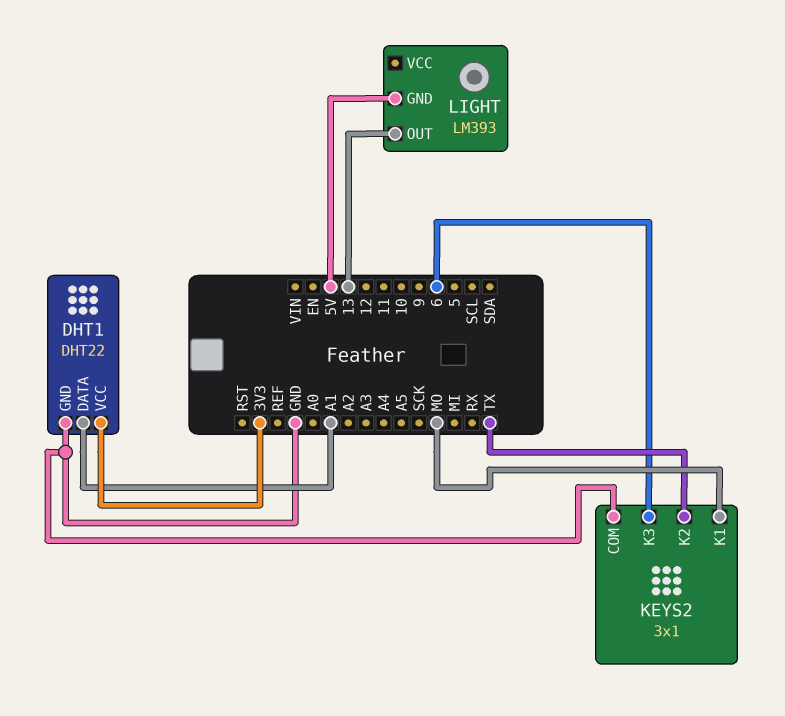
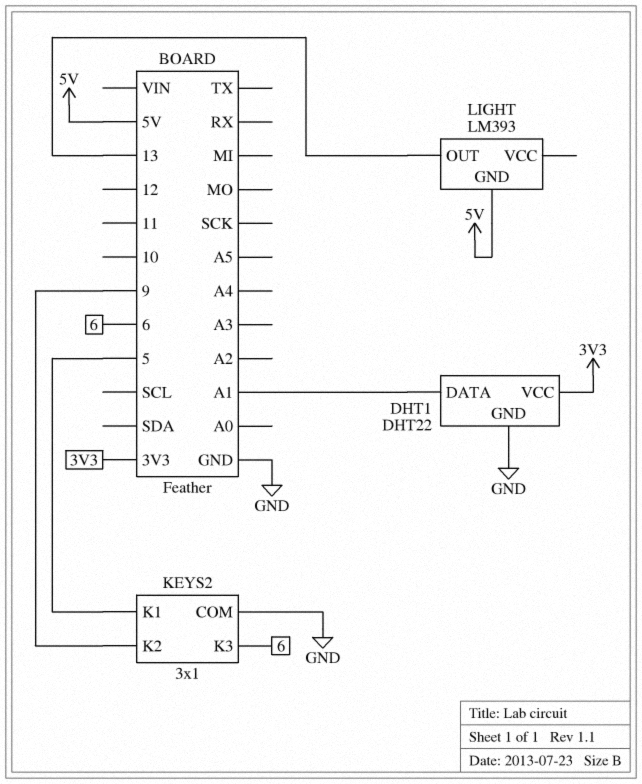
KEYS2 pin K1: MO -> 5
KEYS2 pin K2: TX -> 9

